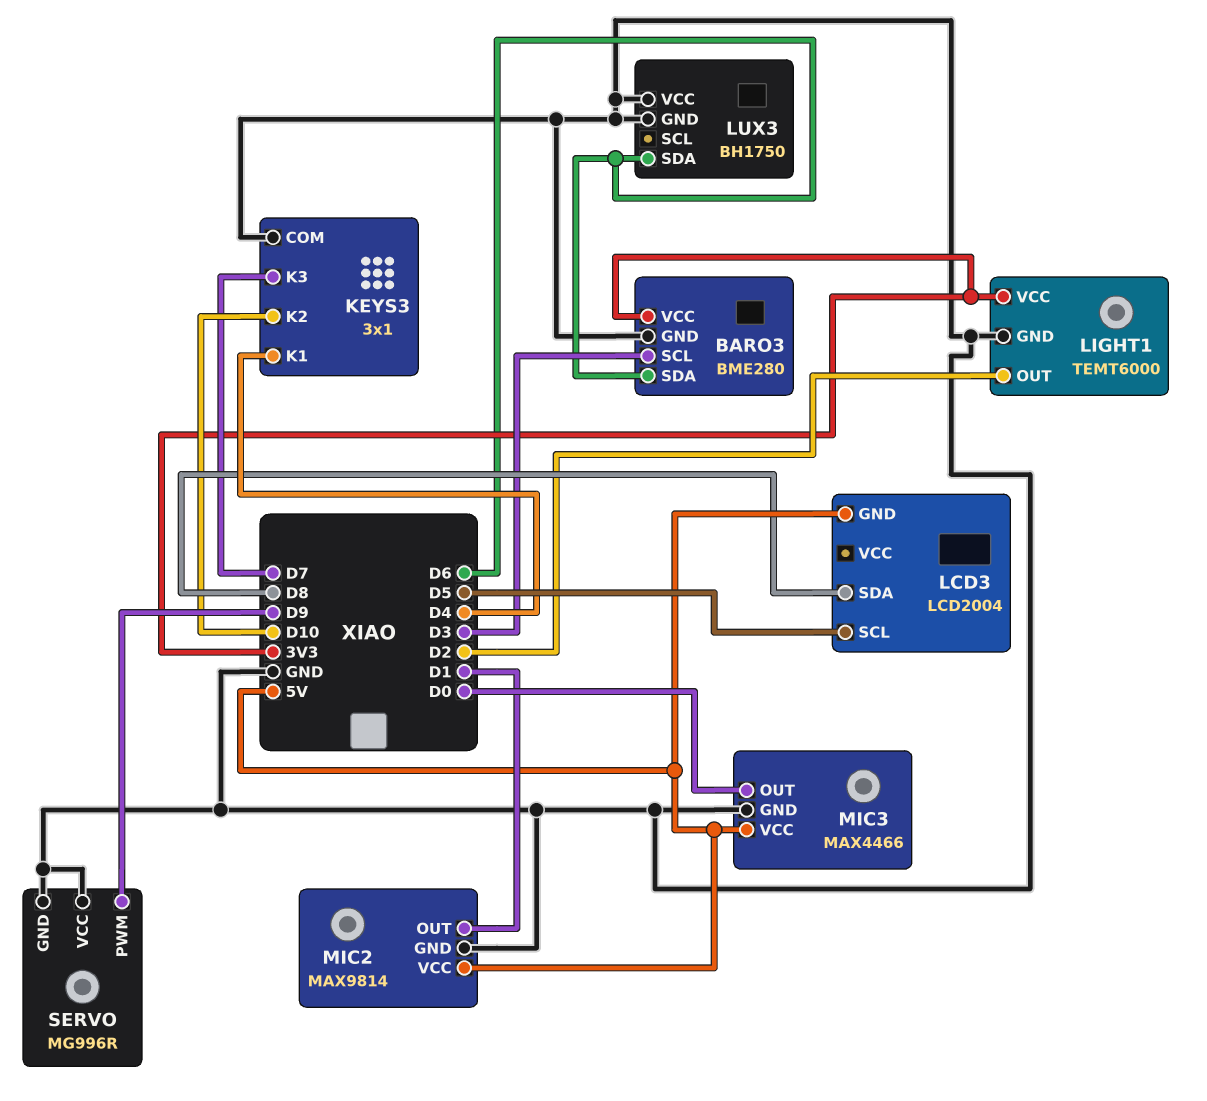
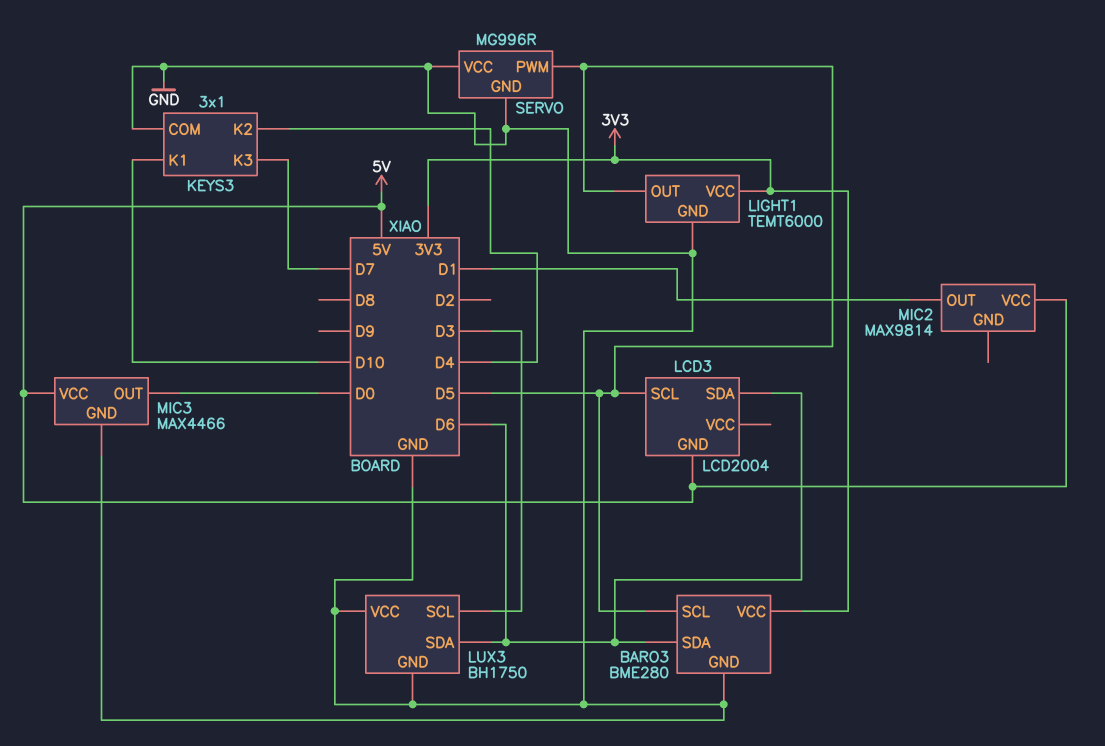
BARO3 pin SCL: D3 -> D5
KEYS3 pin K1: D4 -> D10
KEYS3 pin K2: D10 -> D4
LCD3 pin SDA: D8 -> D6
LIGHT1 pin OUT: D2 -> D5
LUX3 pin SCL: none -> D3
MIC2 pin GND: GND -> none
SERVO pin PWM: D9 -> D5

